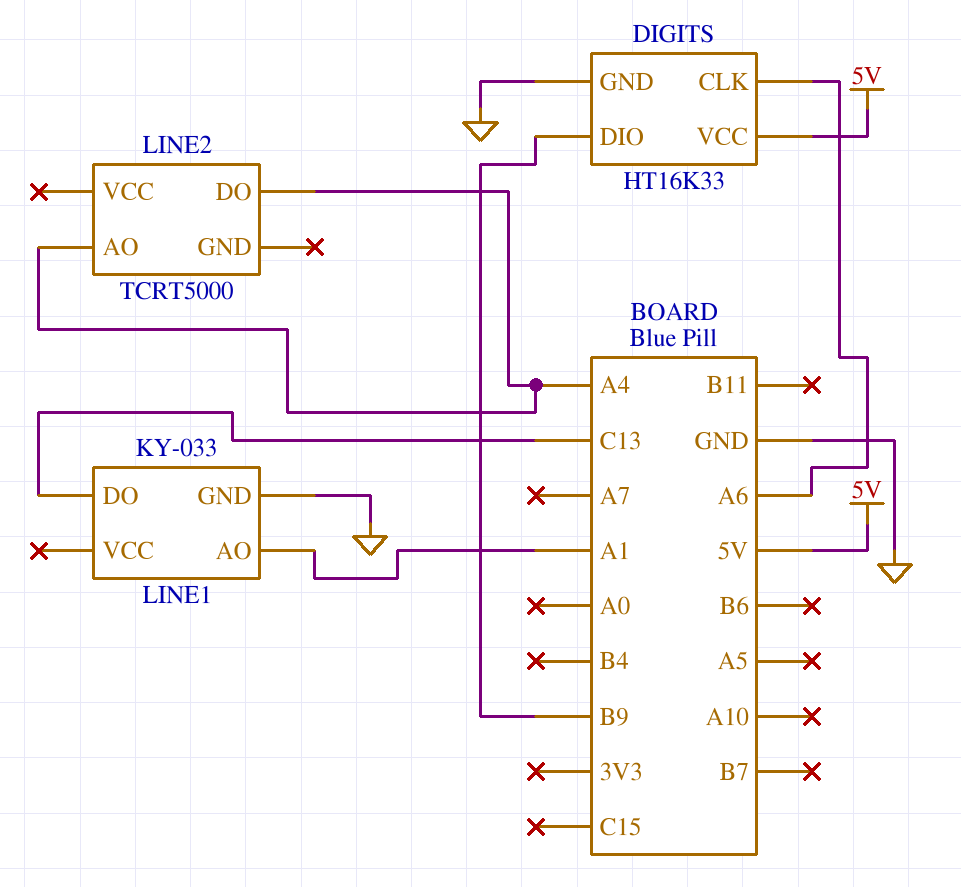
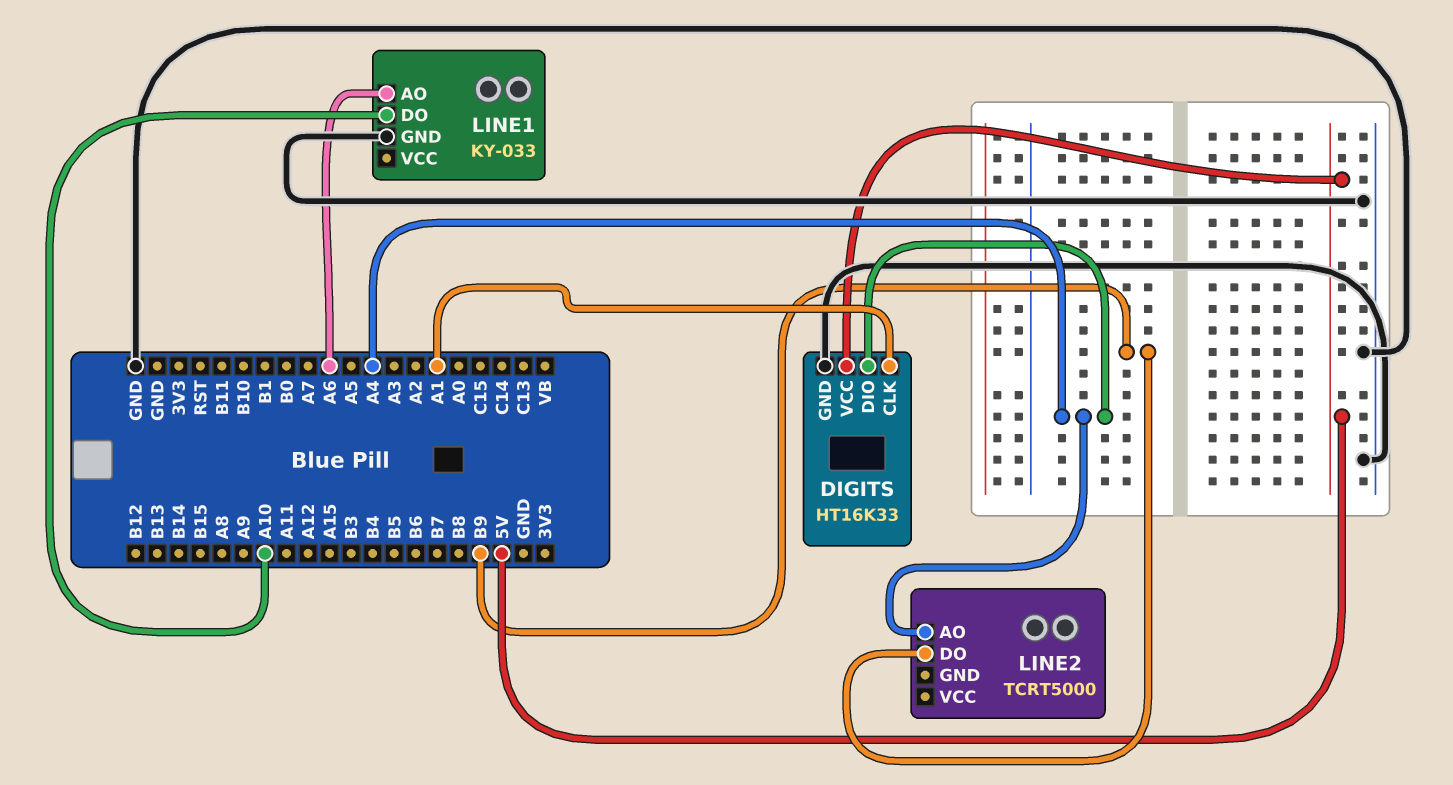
DIGITS pin CLK: A6 -> A1
DIGITS pin DIO: B9 -> A4
LINE1 pin AO: A1 -> A6
LINE1 pin DO: C13 -> A10
LINE2 pin DO: A4 -> B9

